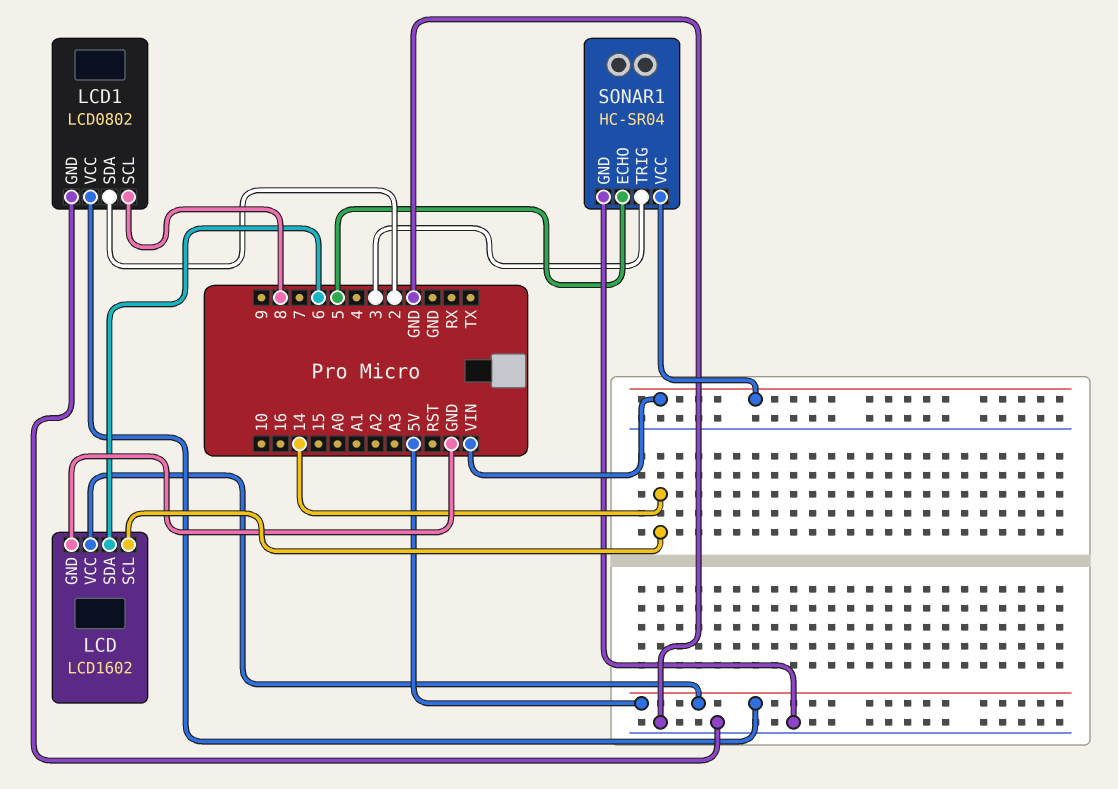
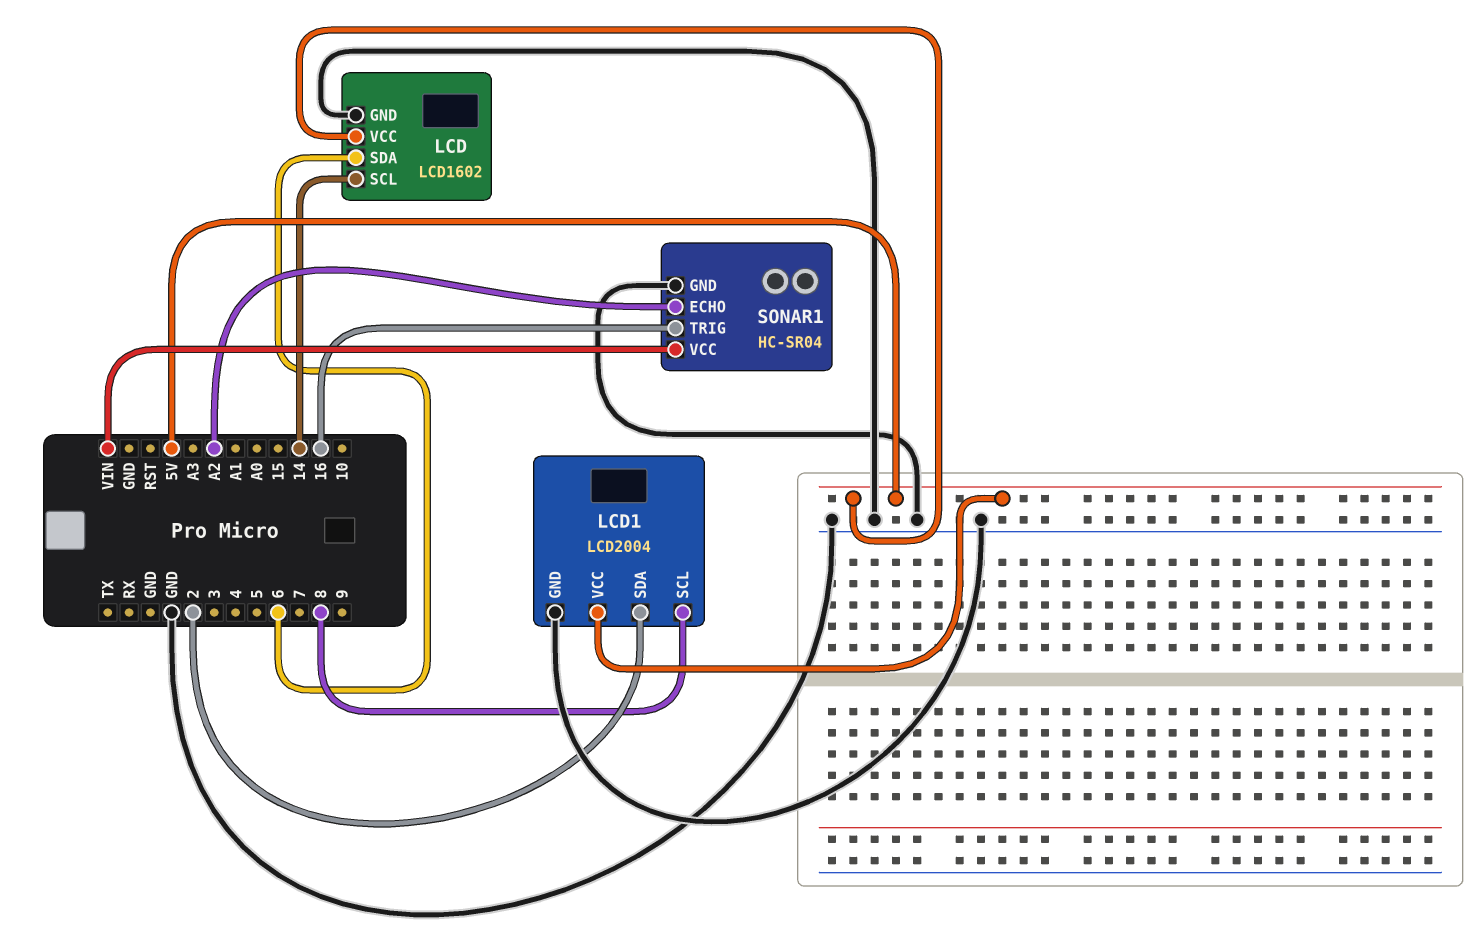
LCD1: LCD0802 -> LCD2004
SONAR1 pin ECHO: 5 -> A2
SONAR1 pin TRIG: 3 -> 16

